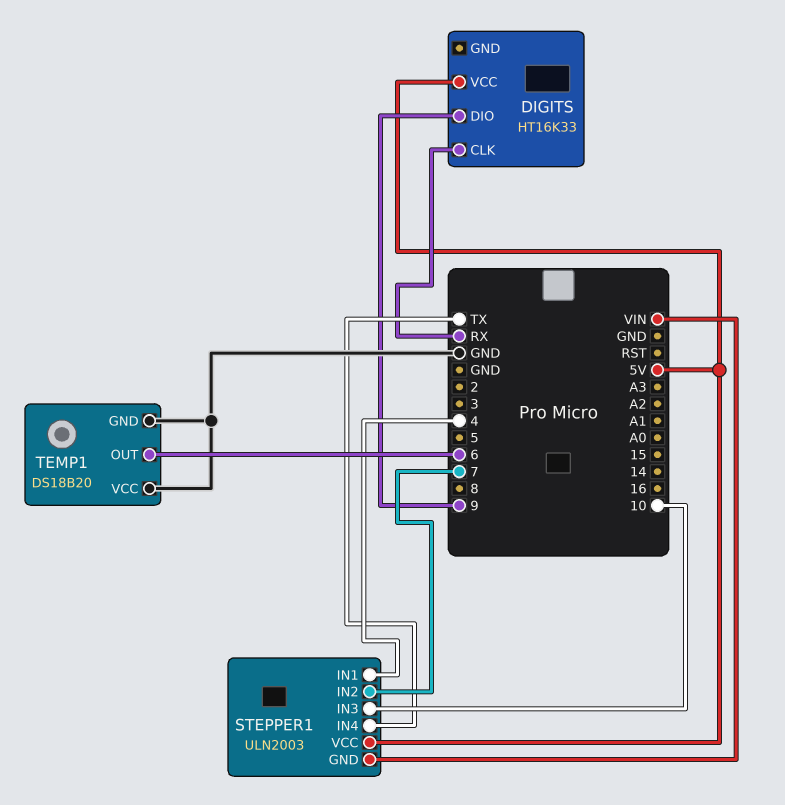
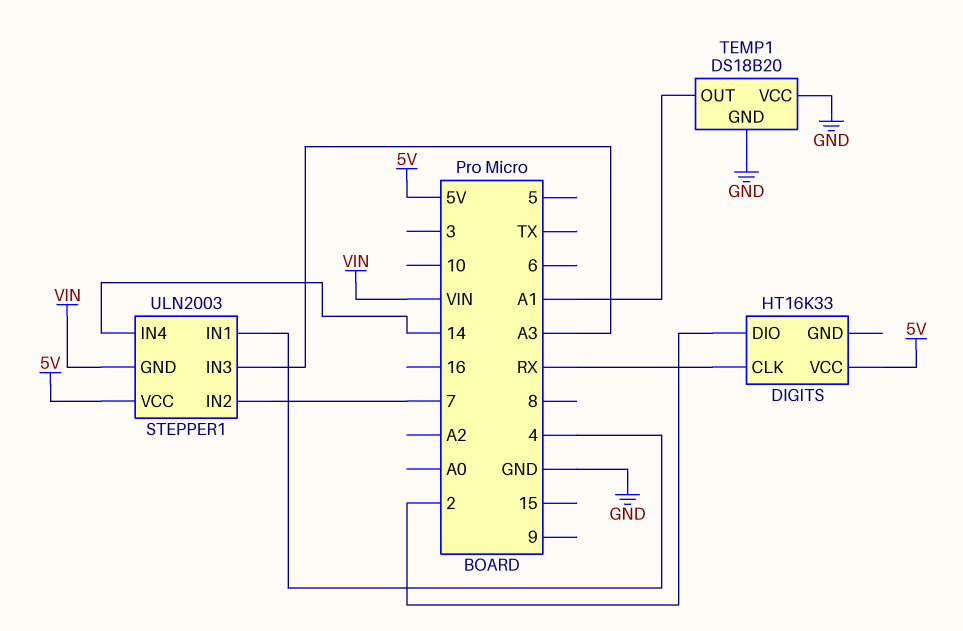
DIGITS pin DIO: 9 -> 2
STEPPER1 pin IN3: 10 -> A3
STEPPER1 pin IN4: TX -> 14
TEMP1 pin OUT: 6 -> A1

